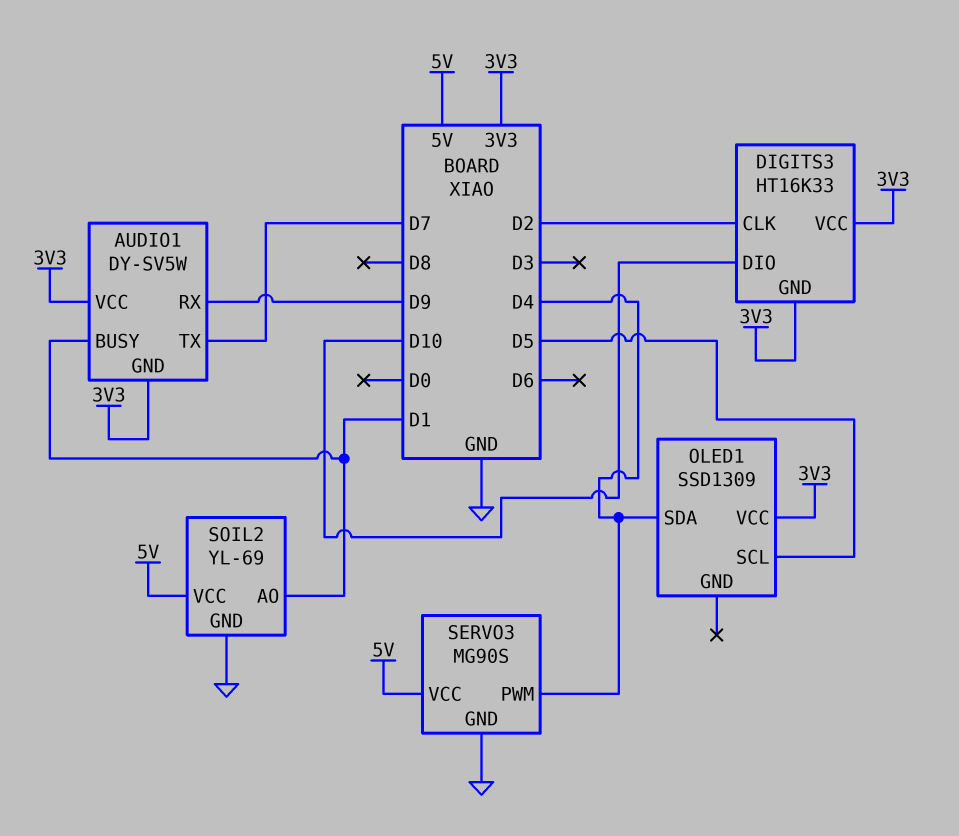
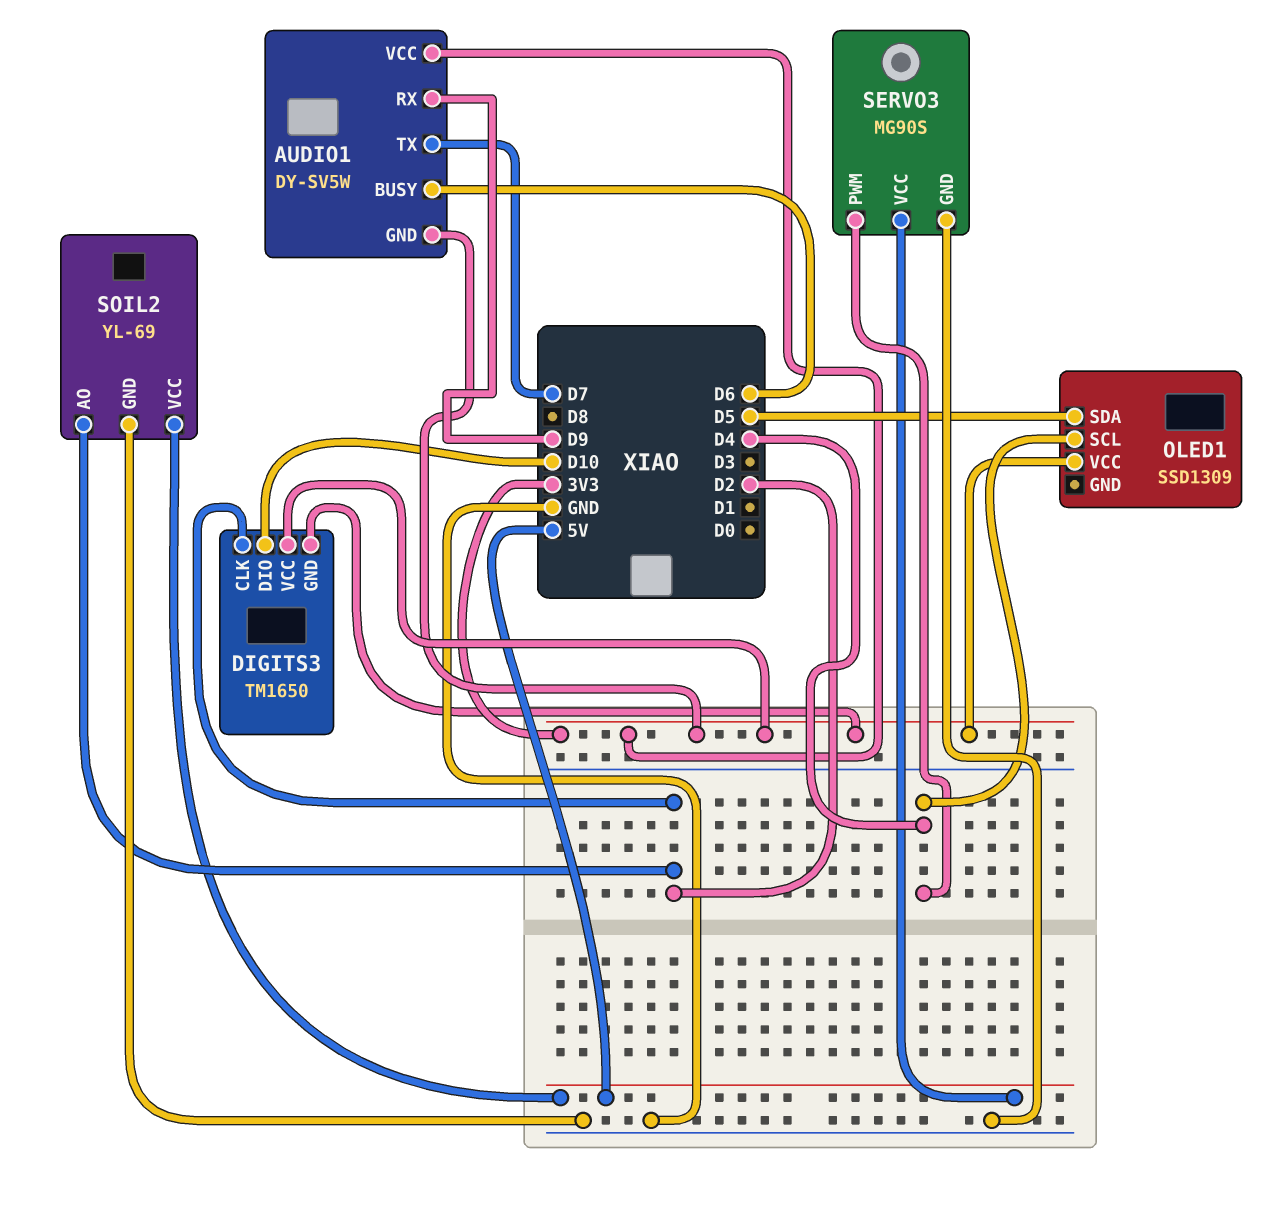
AUDIO1 pin BUSY: D1 -> D6
DIGITS3: HT16K33 -> TM1650
OLED1 pin SCL: D5 -> D4
OLED1 pin SDA: D4 -> D5
SOIL2 pin AO: D1 -> D2

